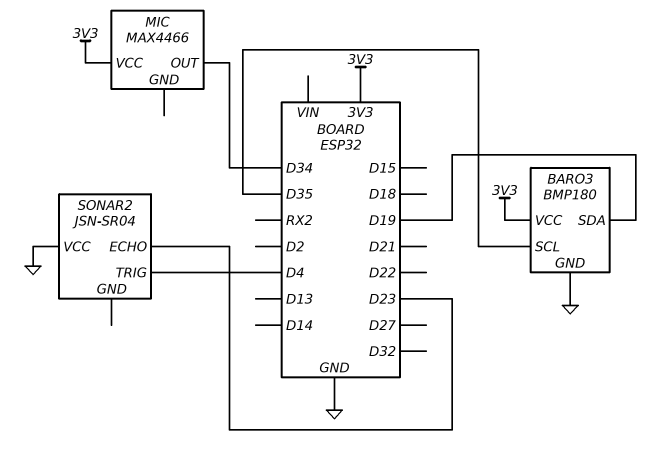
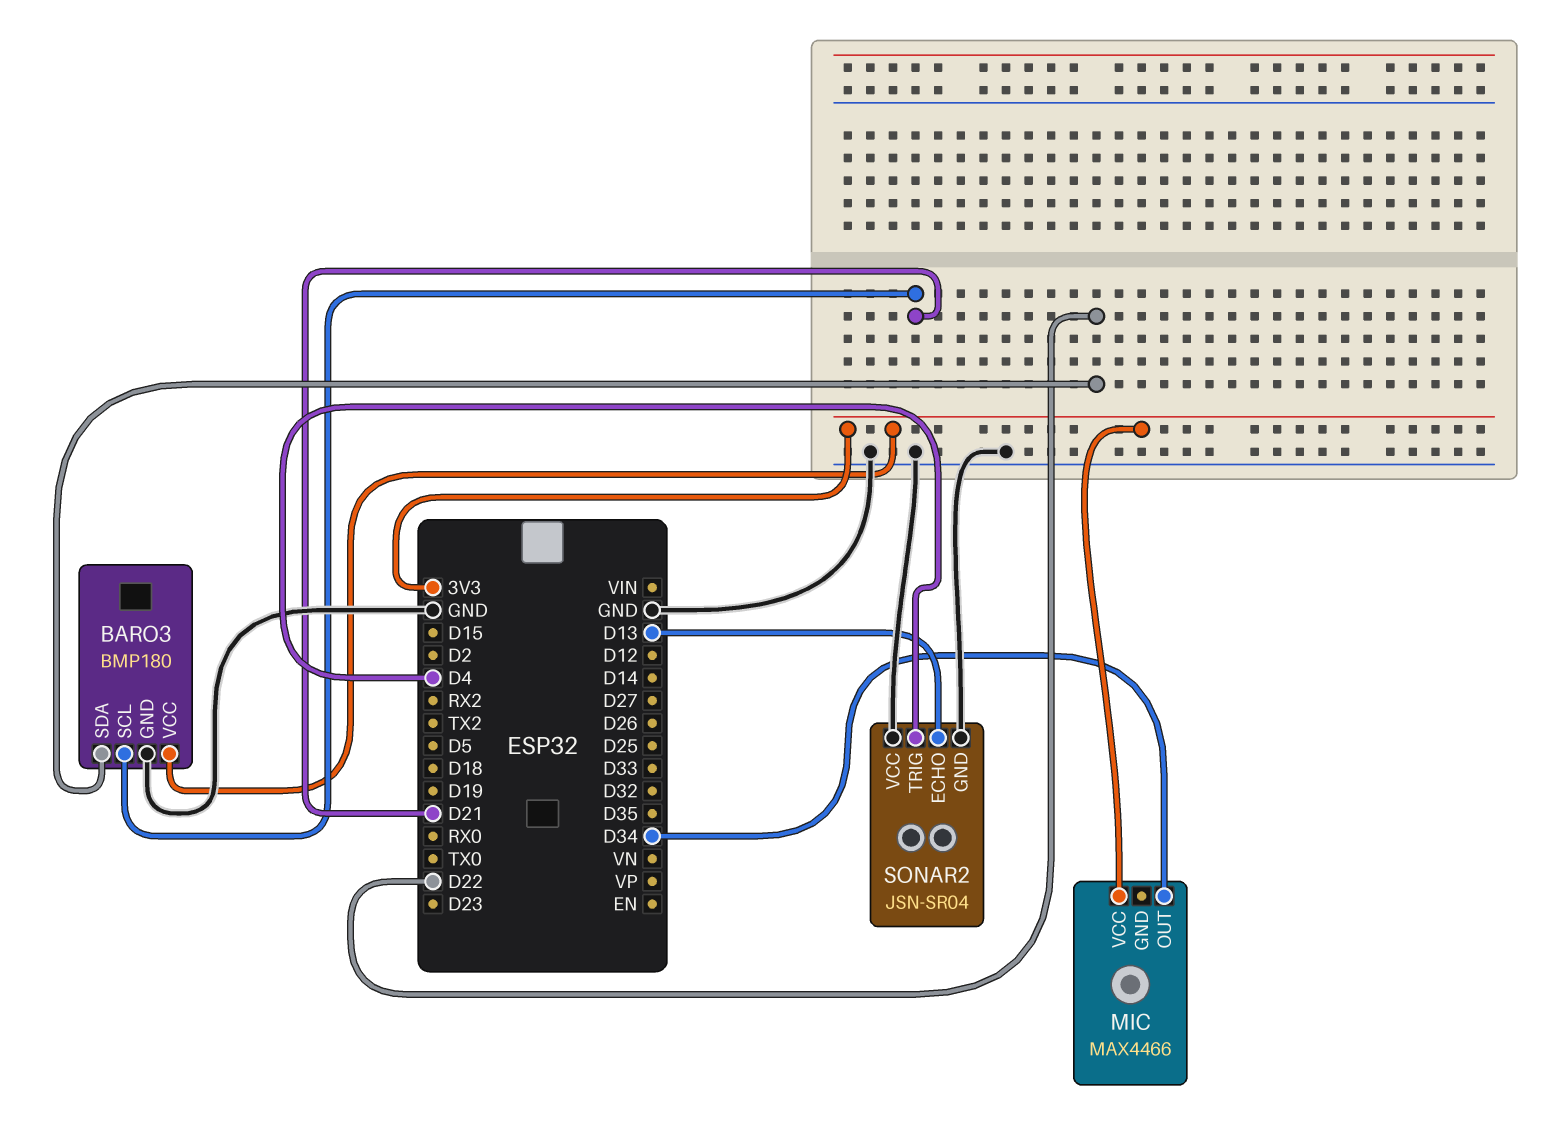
BARO3 pin SCL: D35 -> D21
BARO3 pin SDA: D19 -> D22
SONAR2 pin ECHO: D23 -> D13
SONAR2 pin GND: none -> GND

